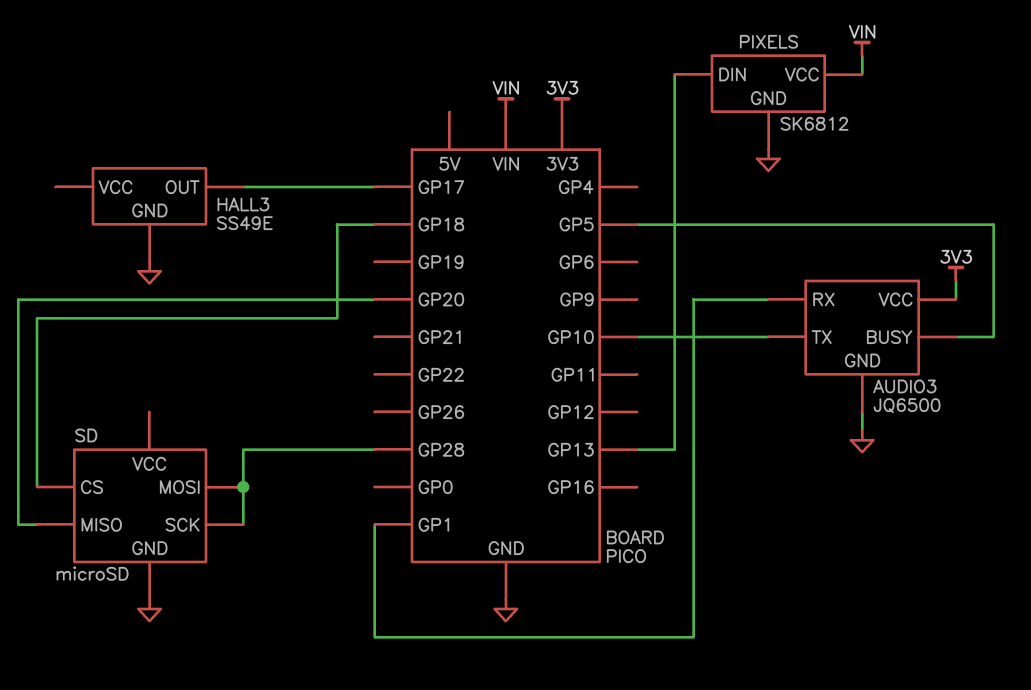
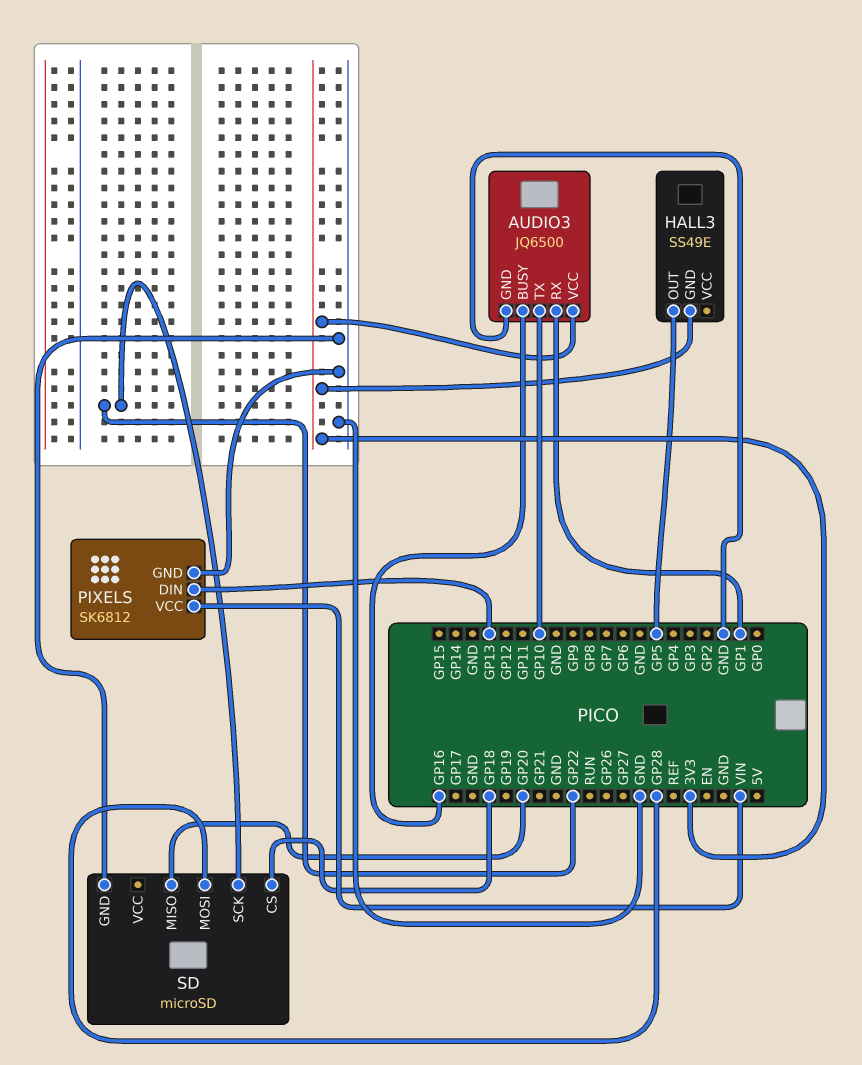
AUDIO3 pin BUSY: GP5 -> GP16
HALL3 pin GND: GND -> 3V3
HALL3 pin OUT: GP17 -> GP5
SD pin SCK: GP28 -> GP22

